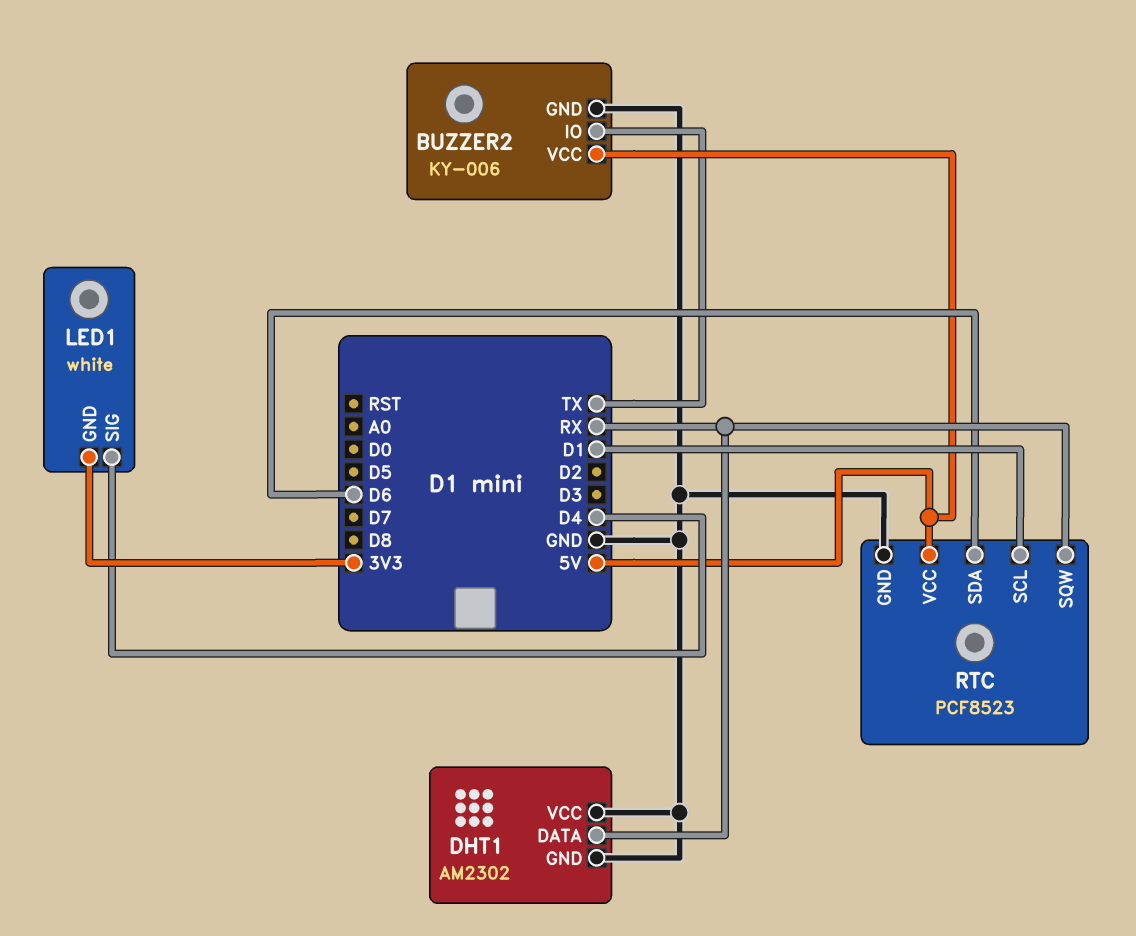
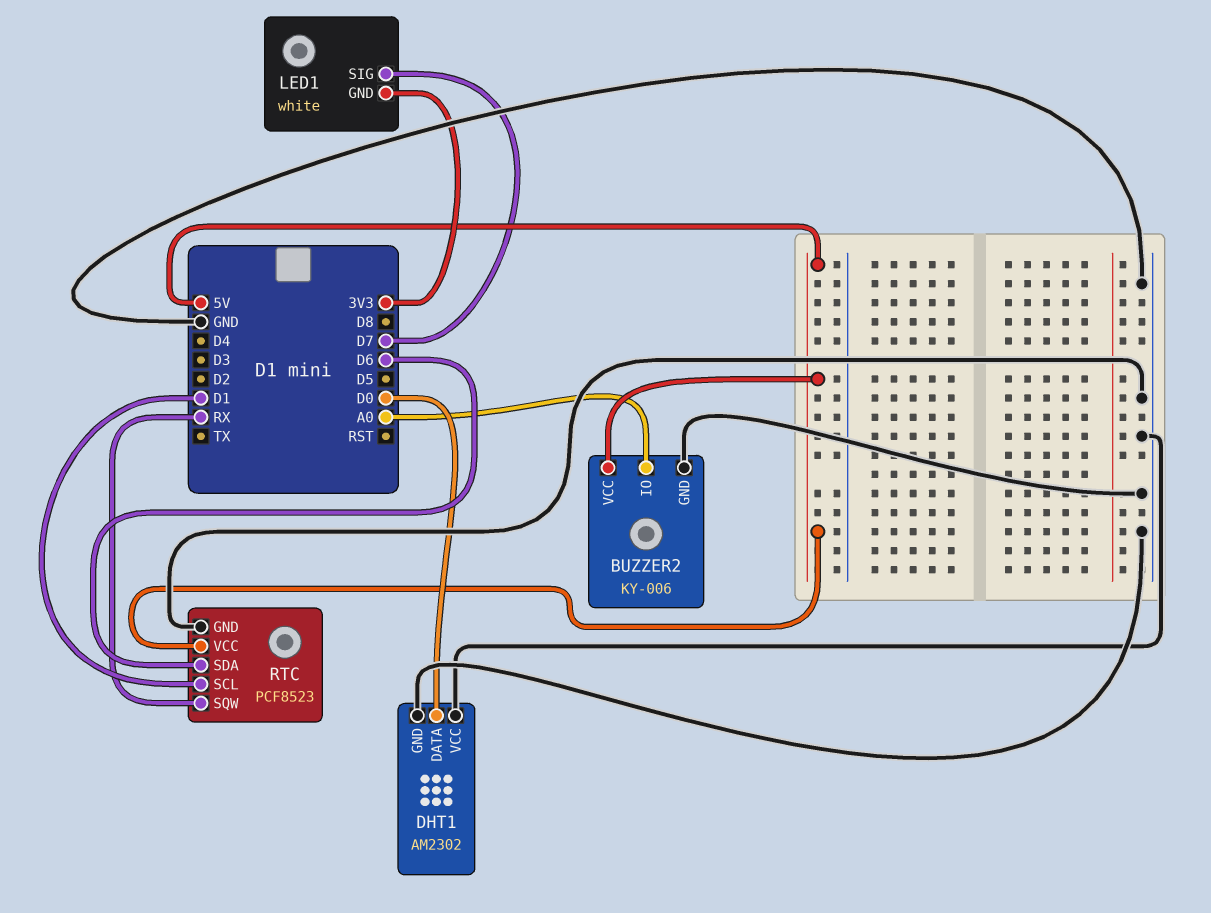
BUZZER2 pin IO: TX -> A0
DHT1 pin DATA: RX -> D0
LED1 pin SIG: D4 -> D7

